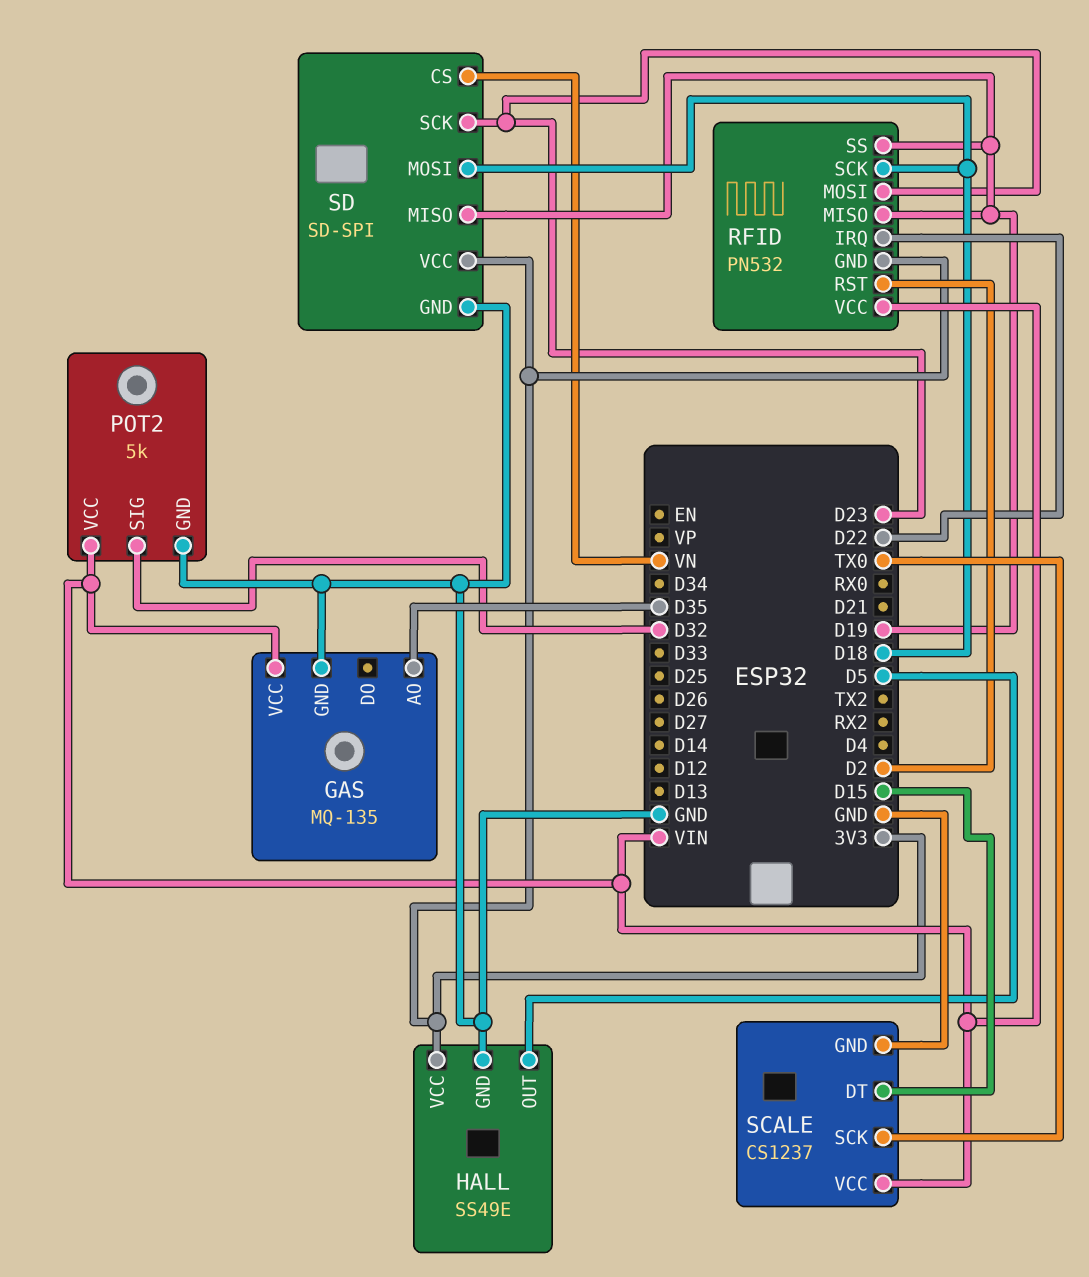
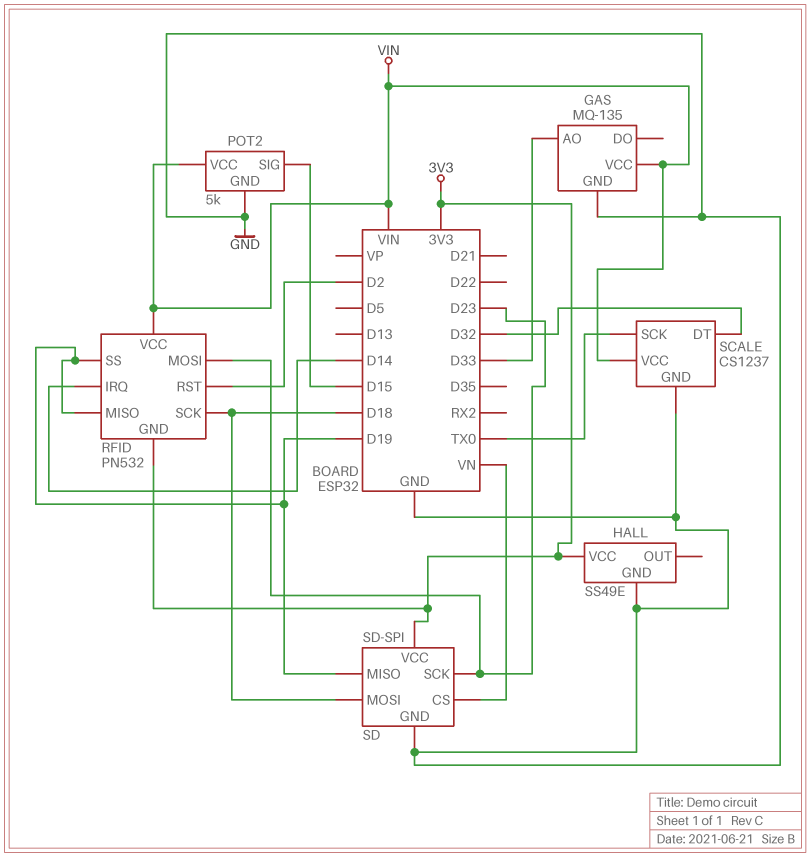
GAS pin AO: D35 -> D33
HALL pin OUT: D5 -> none
POT2 pin SIG: D32 -> D15
RFID pin IRQ: D22 -> D14
SCALE pin DT: D15 -> D32

